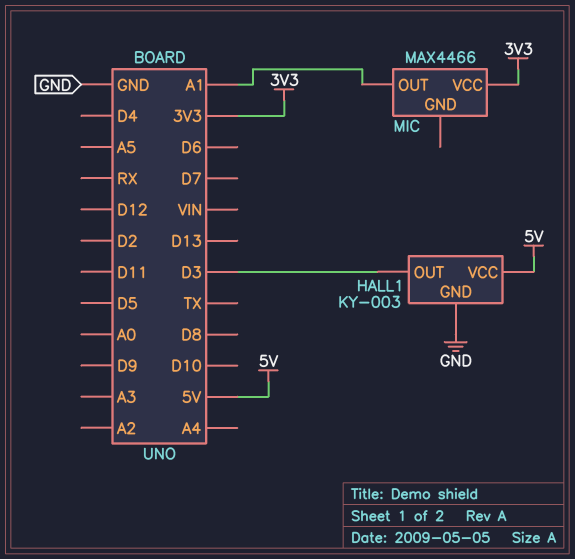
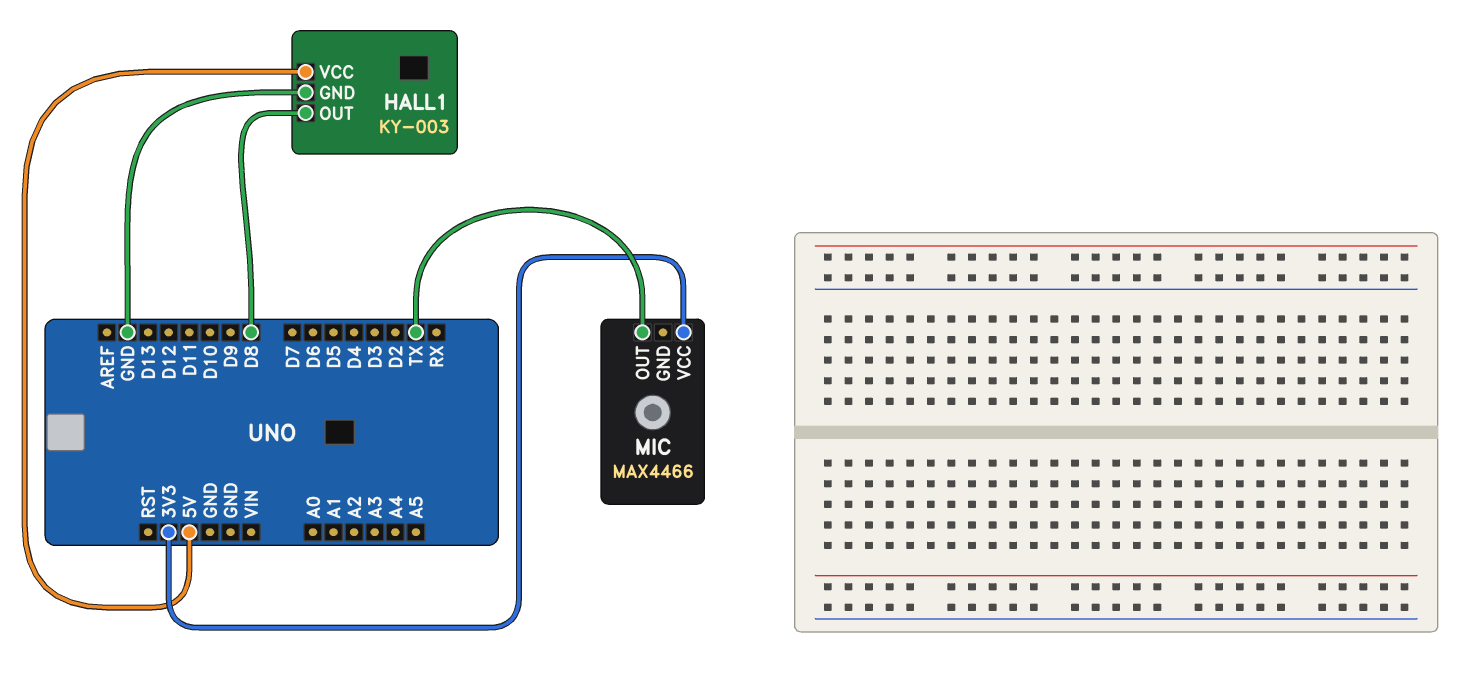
HALL1 pin OUT: D3 -> D8
MIC pin OUT: A1 -> TX

